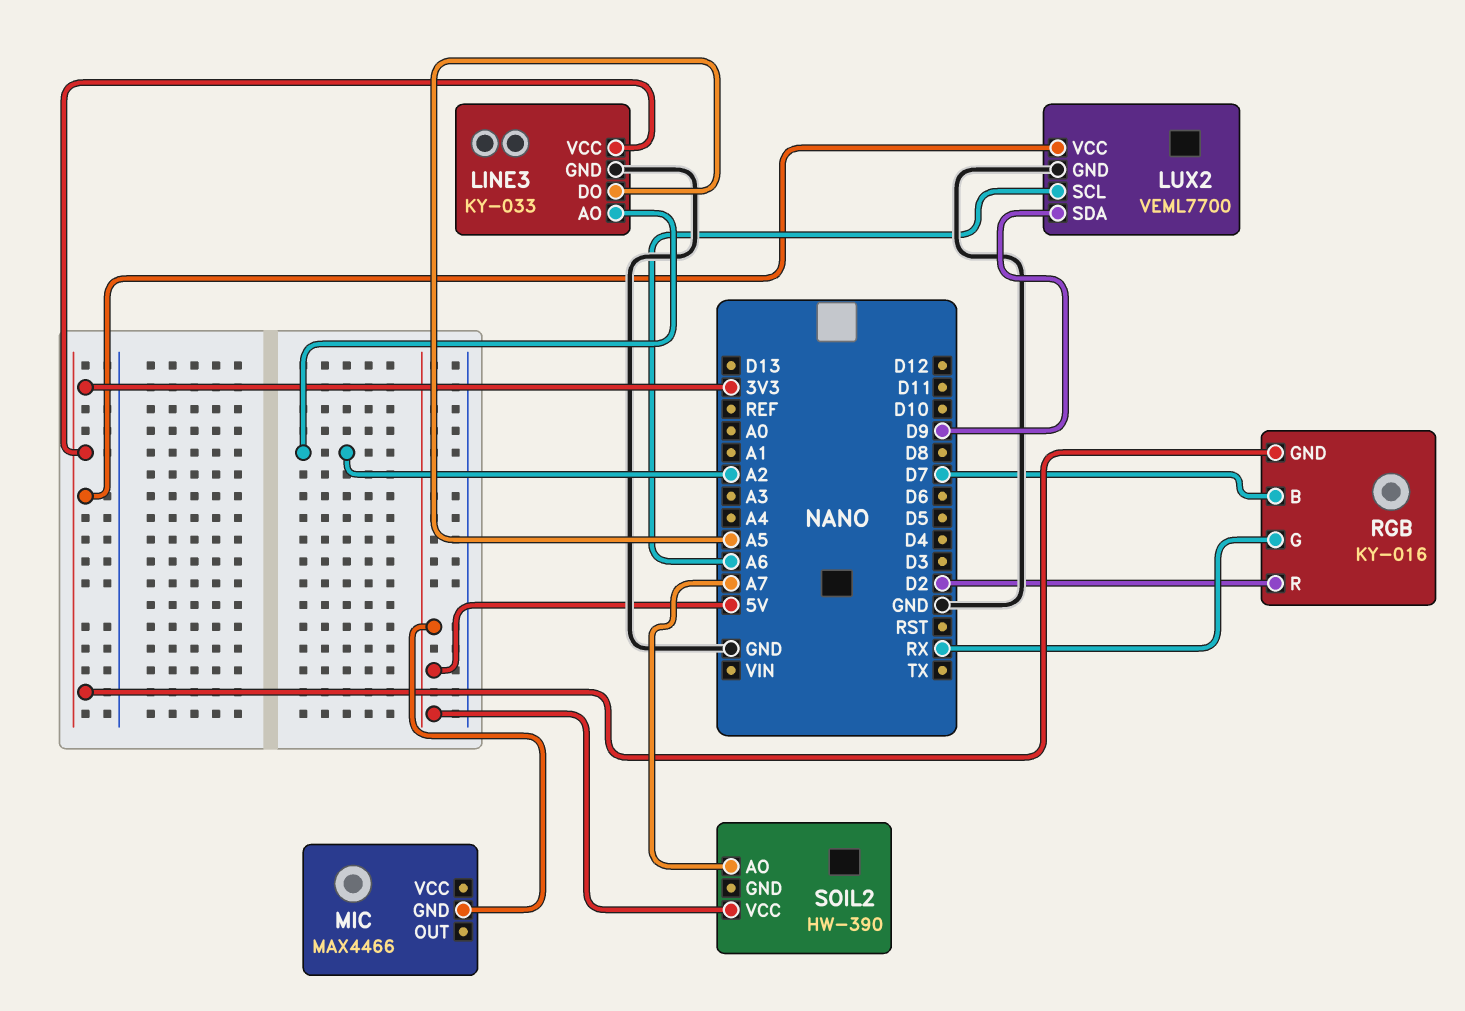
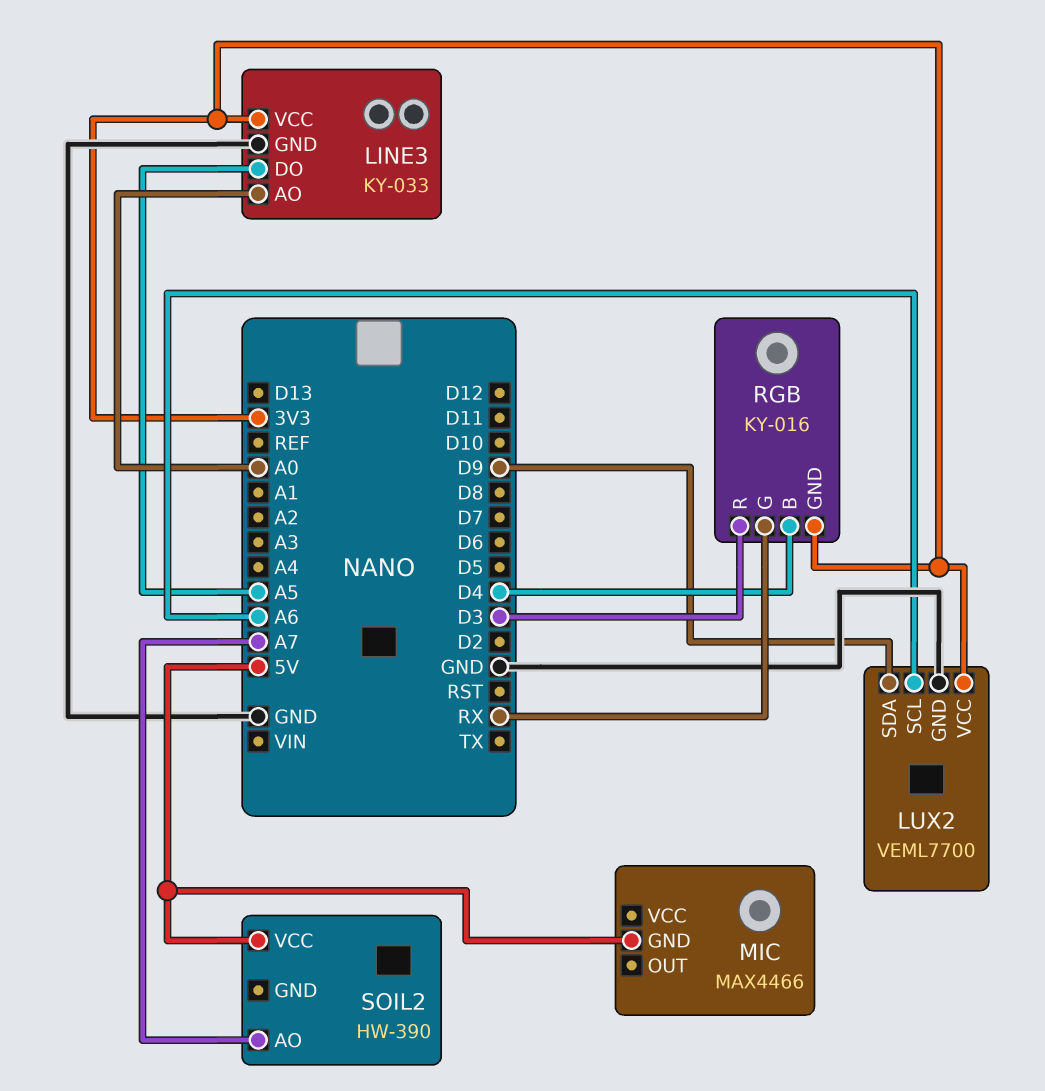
LINE3 pin AO: A2 -> A0
RGB pin B: D7 -> D4
RGB pin R: D2 -> D3

